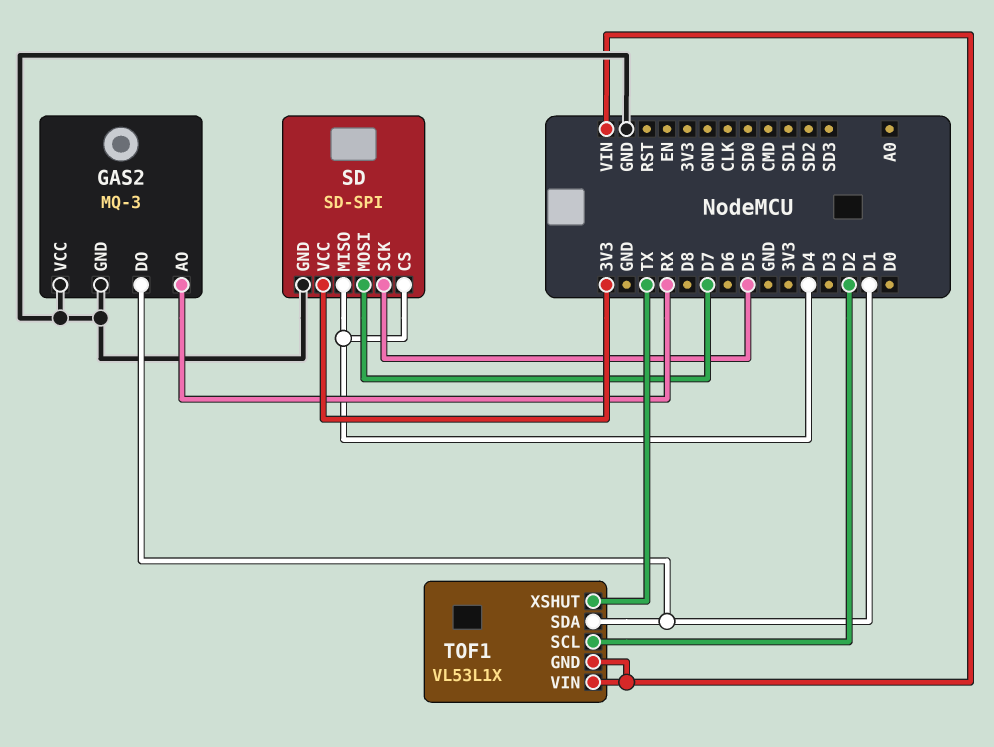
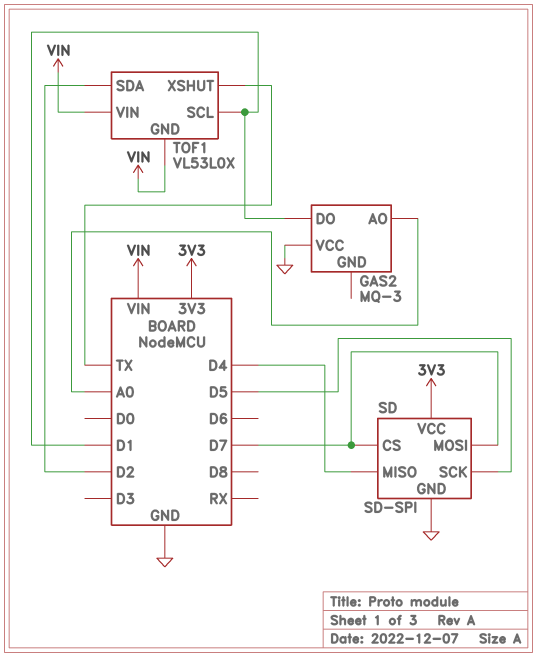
GAS2 pin AO: RX -> A0
GAS2 pin GND: GND -> none
SD pin CS: D4 -> D7
TOF1: VL53L1X -> VL53L0X
TOF1 pin SCL: D2 -> D1
TOF1 pin SDA: D1 -> D2

